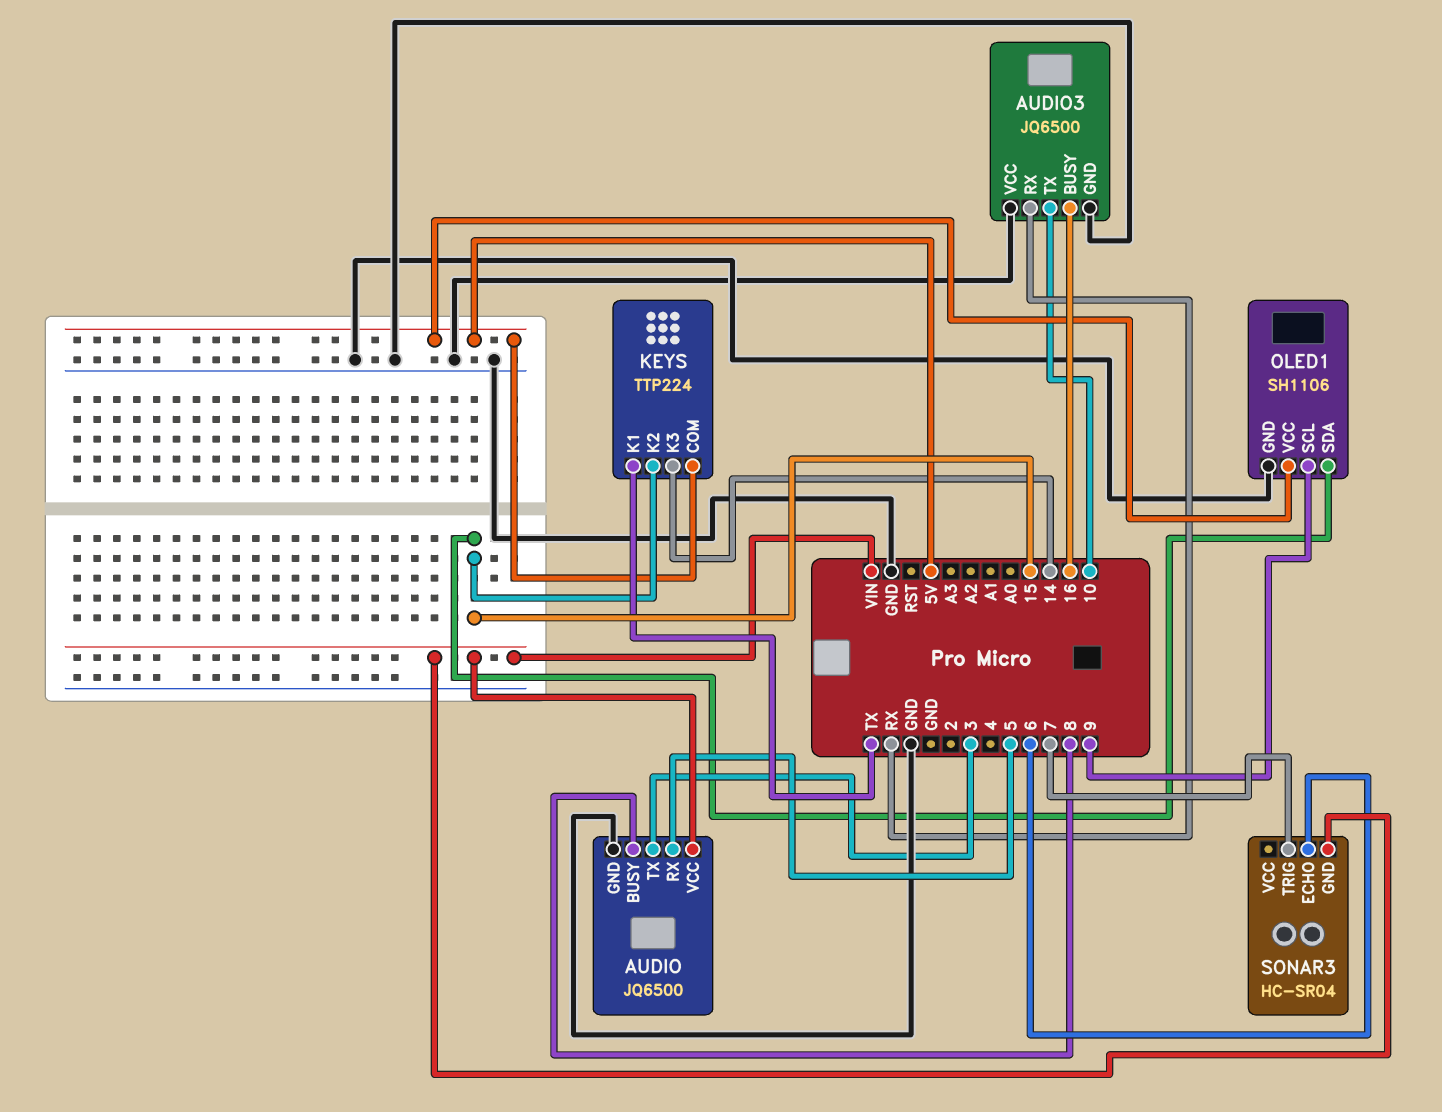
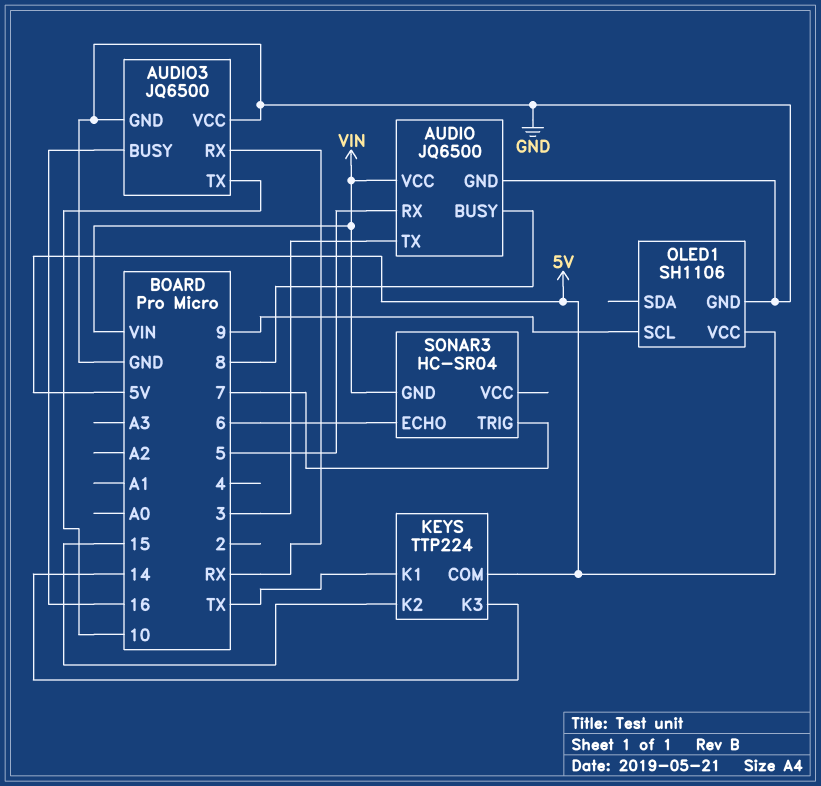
OLED1 pin SDA: 15 -> none

